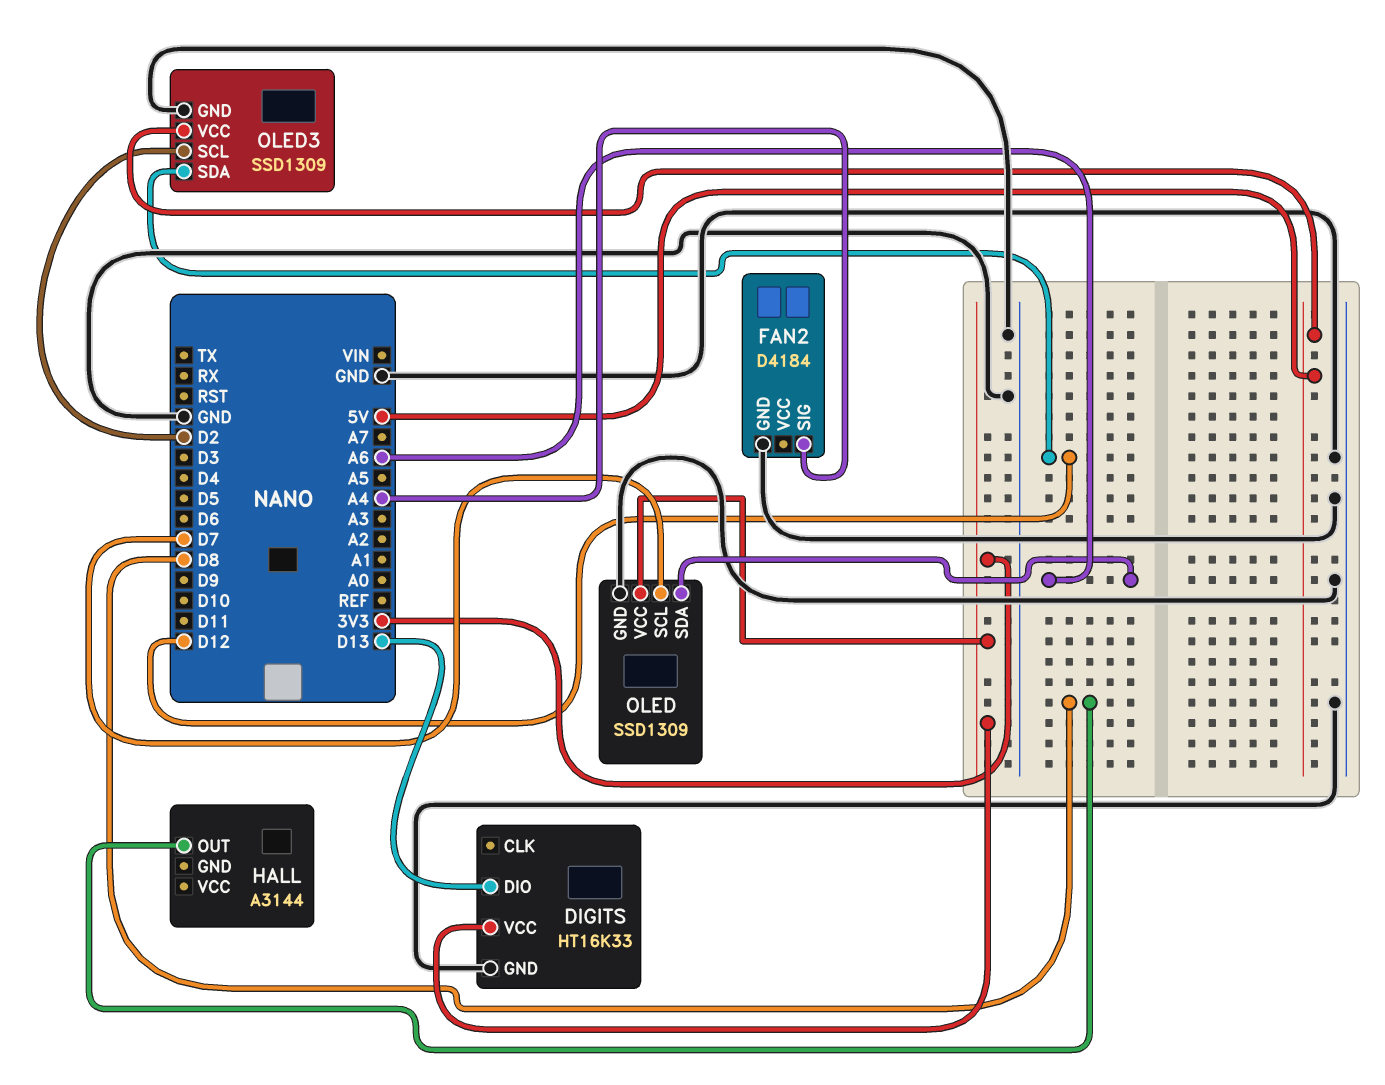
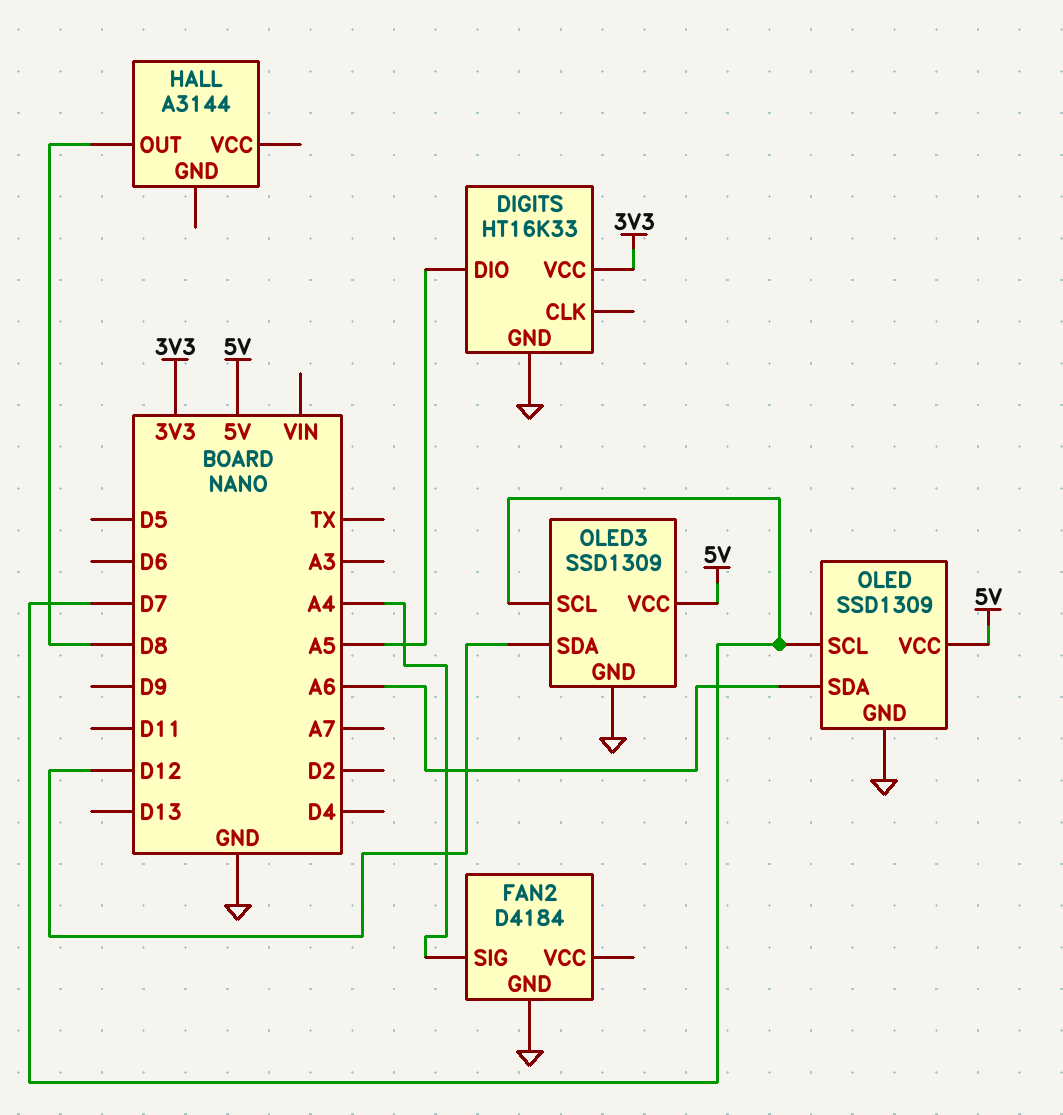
DIGITS pin DIO: D13 -> A5
OLED pin VCC: 3V3 -> 5V
OLED3 pin SCL: D2 -> D7

